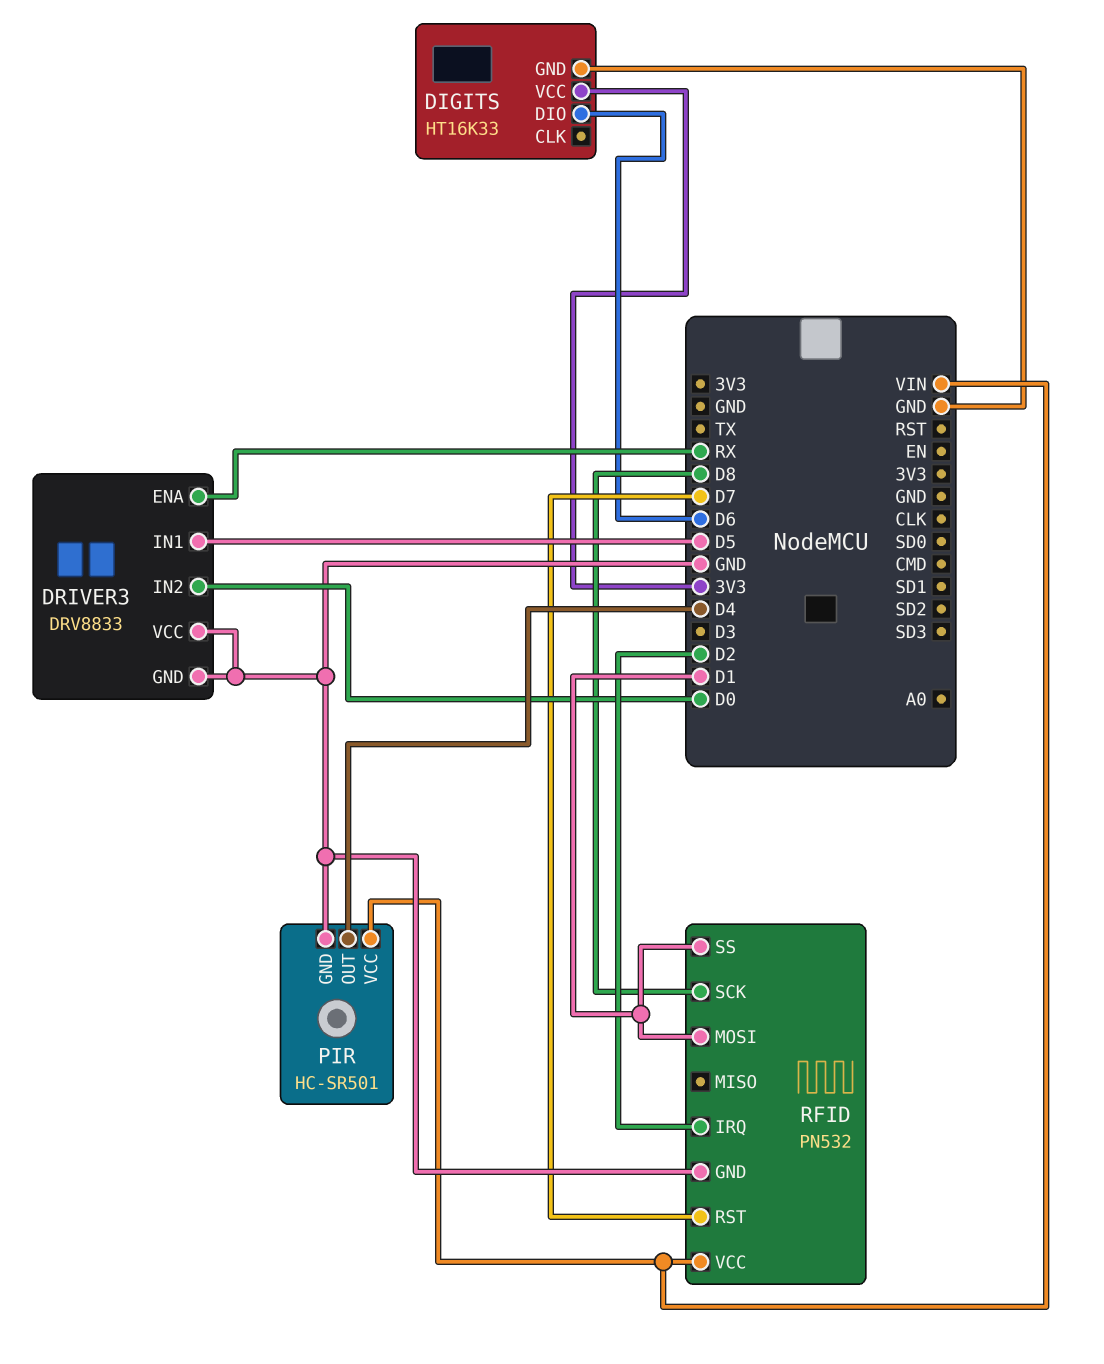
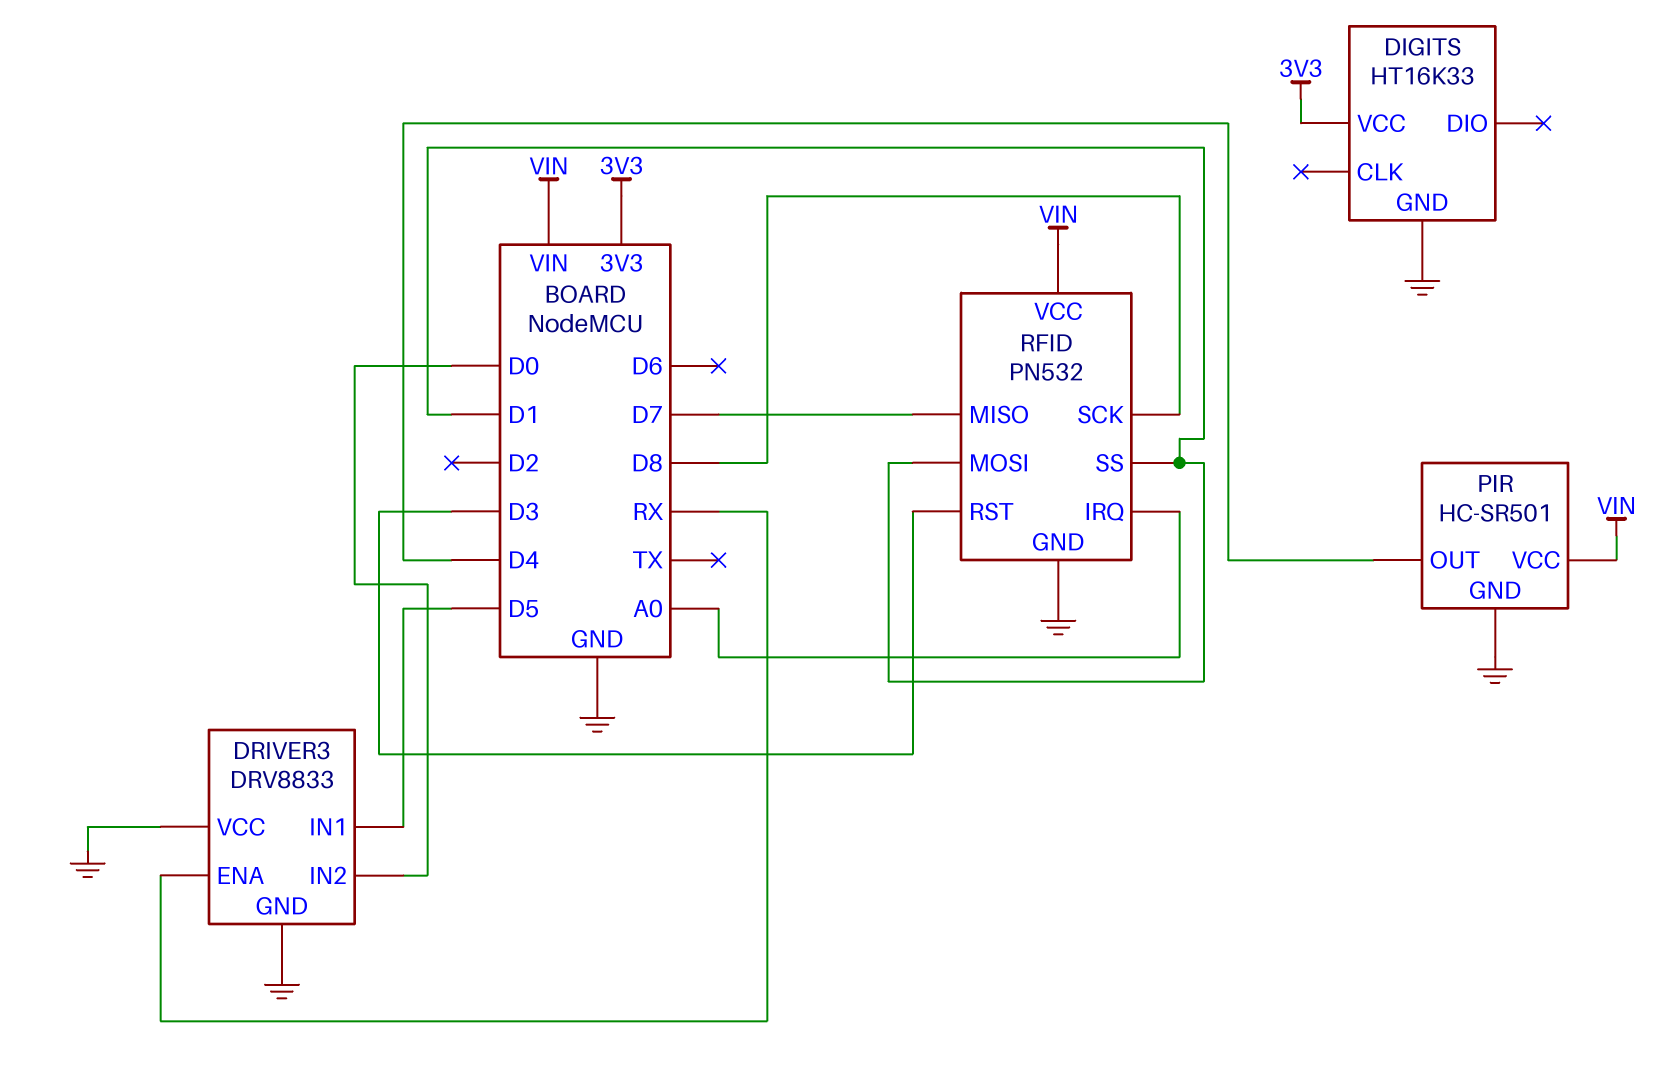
DIGITS pin DIO: D6 -> none
RFID pin IRQ: D2 -> A0
RFID pin MISO: none -> D7
RFID pin RST: D7 -> D3

